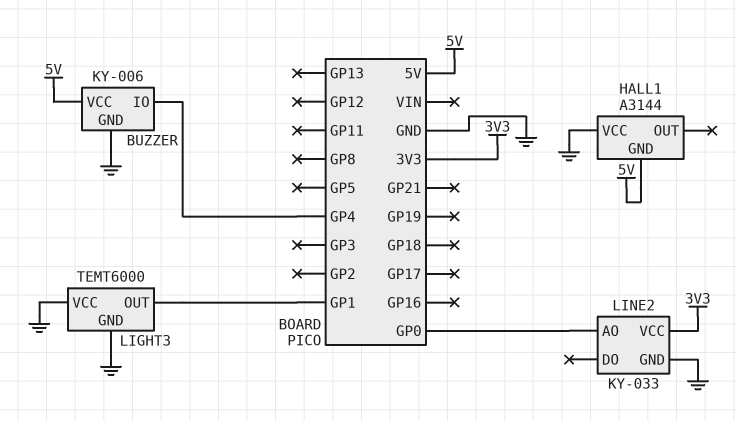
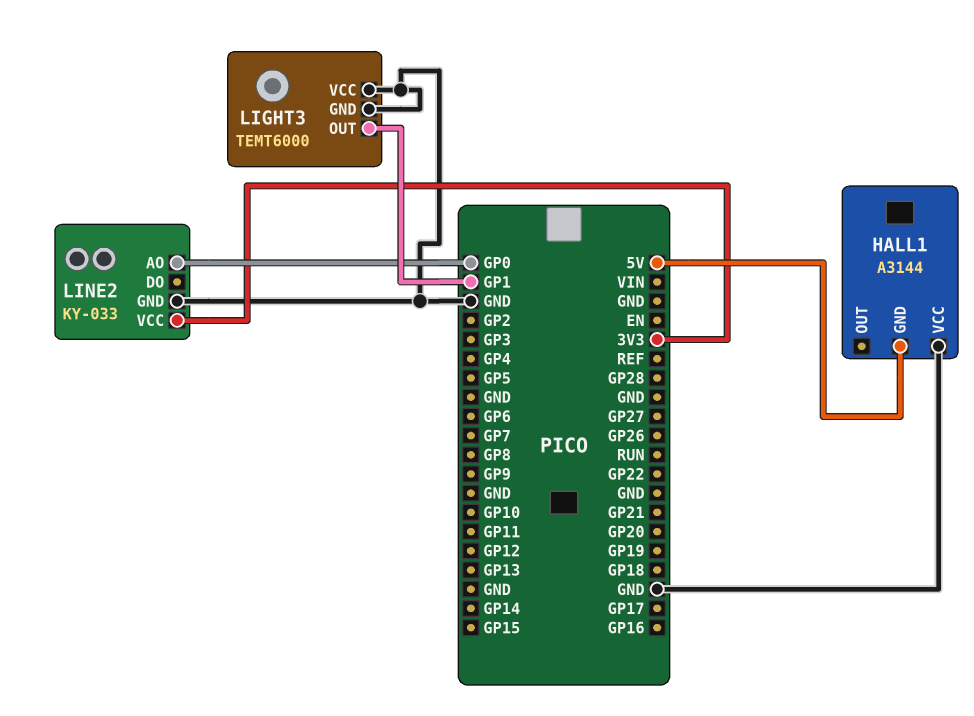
BUZZER: KY-006 -> none
BUZZER pin GND: GND -> none
BUZZER pin IO: GP4 -> none
BUZZER pin VCC: 5V -> none

